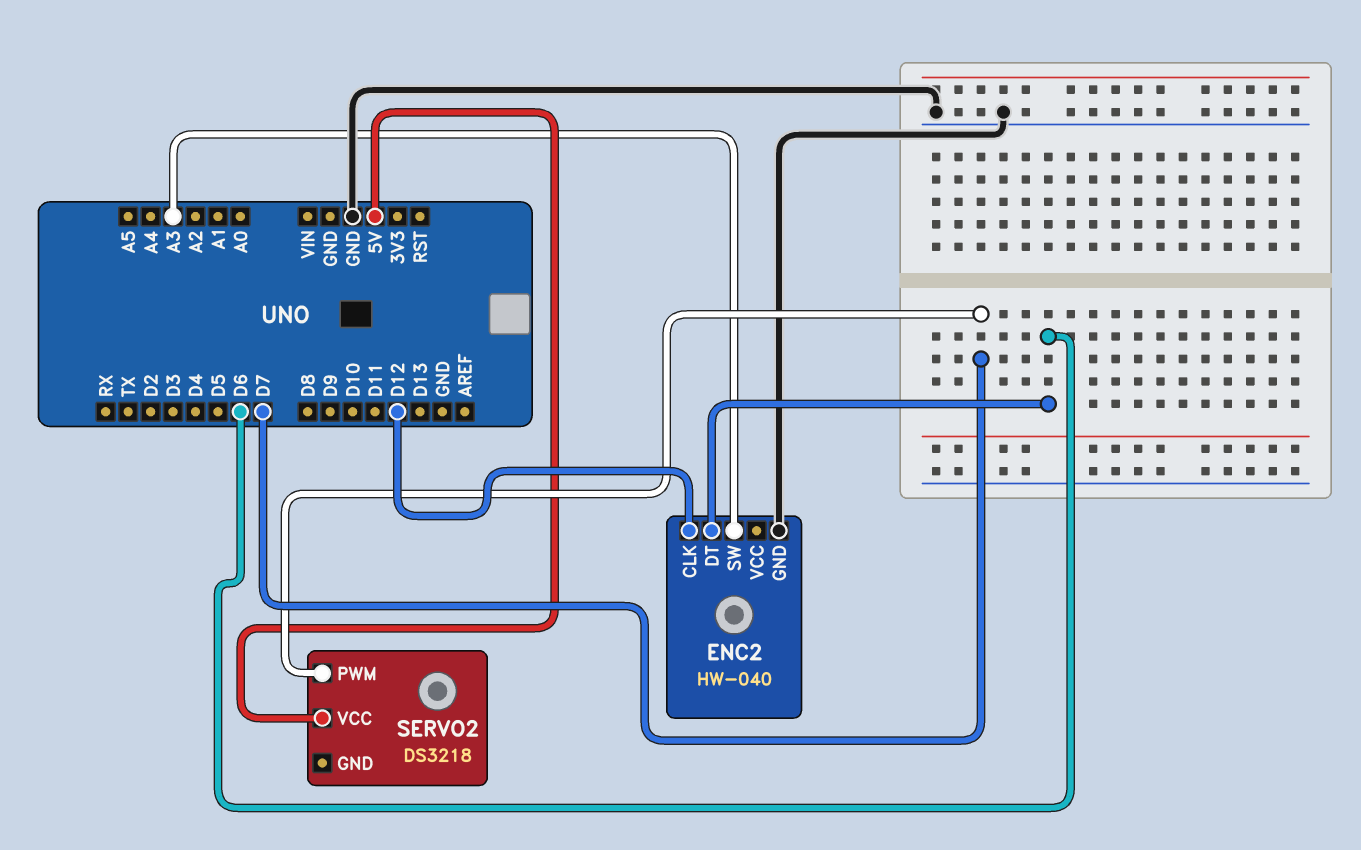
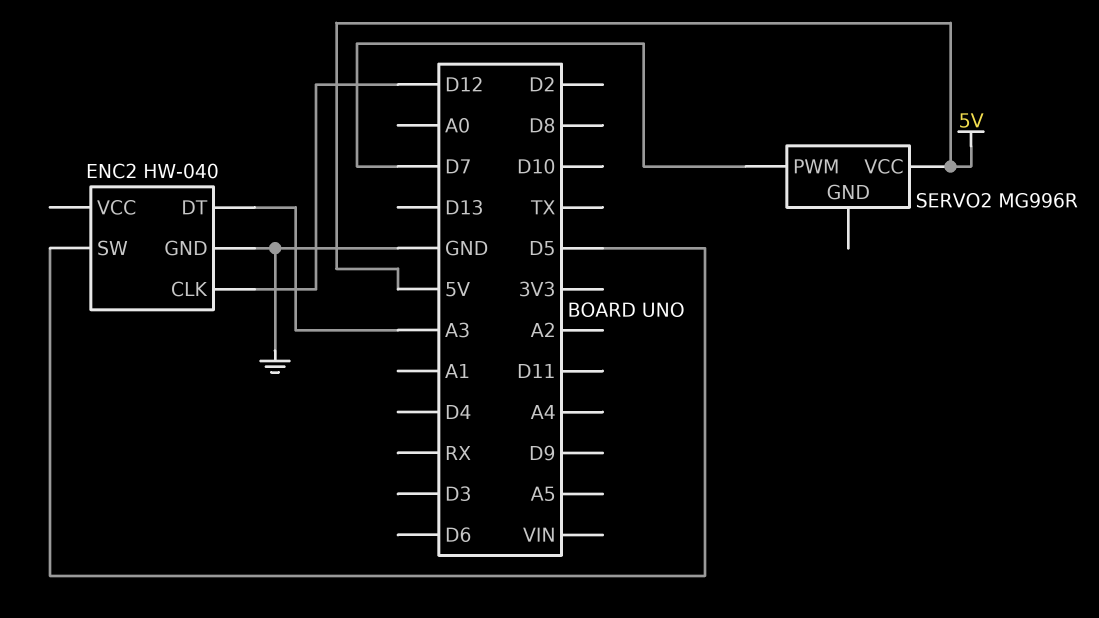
ENC2 pin DT: D6 -> A3
ENC2 pin SW: A3 -> D5
SERVO2: DS3218 -> MG996R

